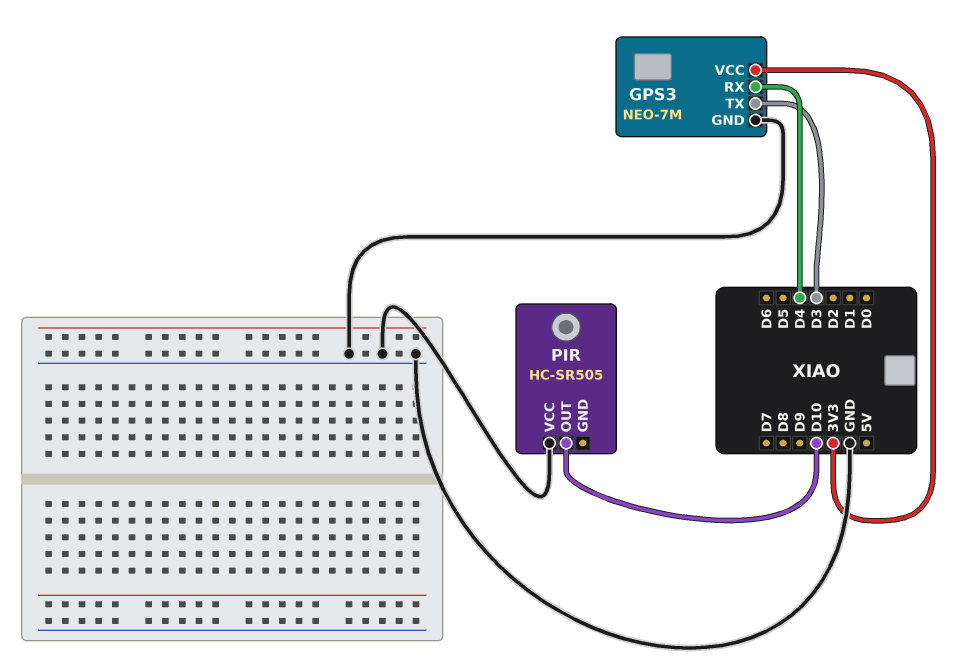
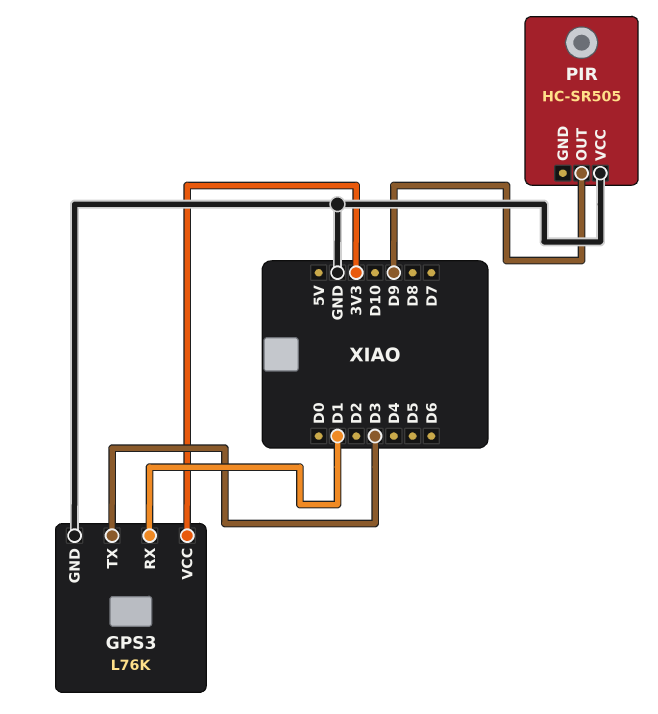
GPS3: NEO-7M -> L76K
GPS3 pin RX: D4 -> D1
PIR pin OUT: D10 -> D9

